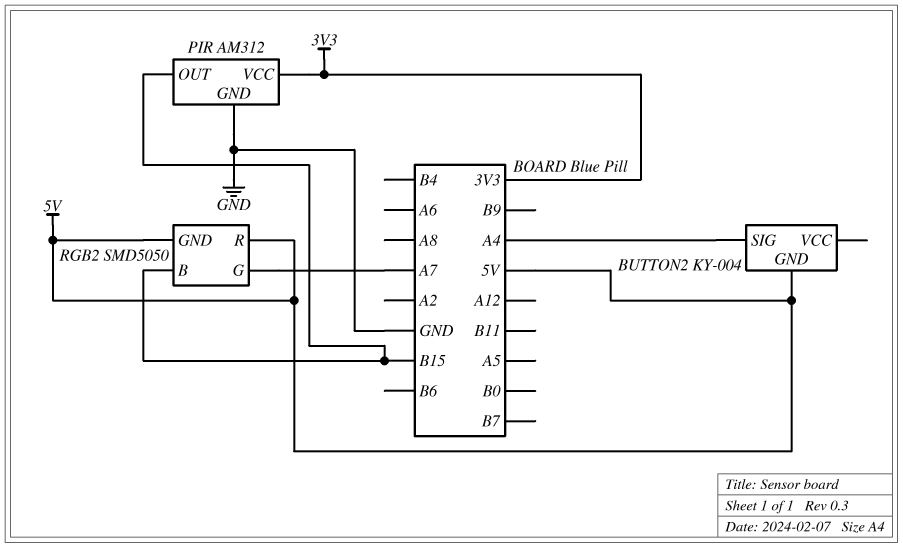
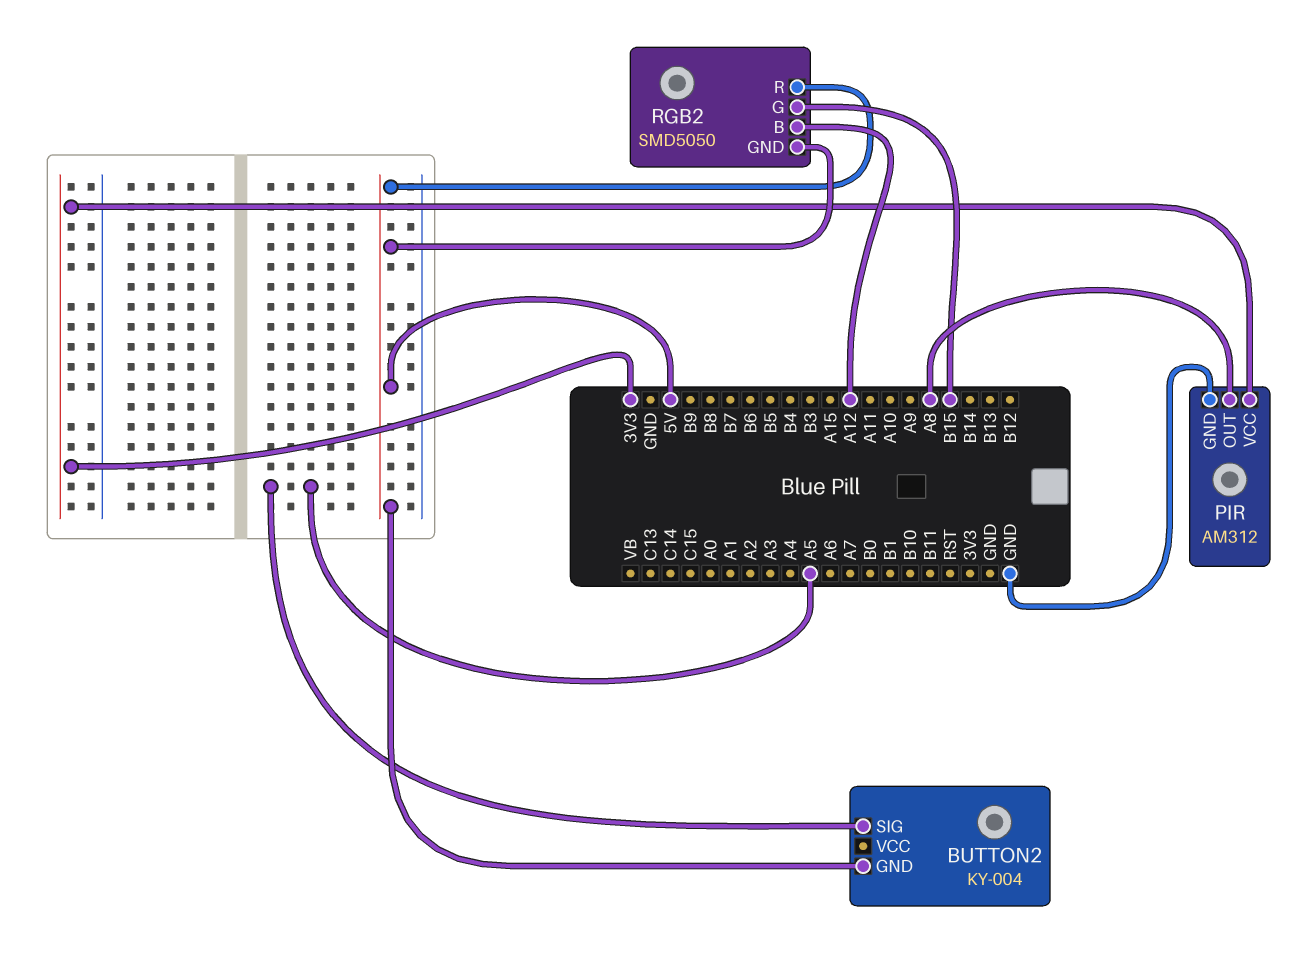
BUTTON2 pin SIG: A4 -> A5
PIR pin OUT: B15 -> A8
RGB2 pin B: B15 -> A12
RGB2 pin G: A7 -> B15

